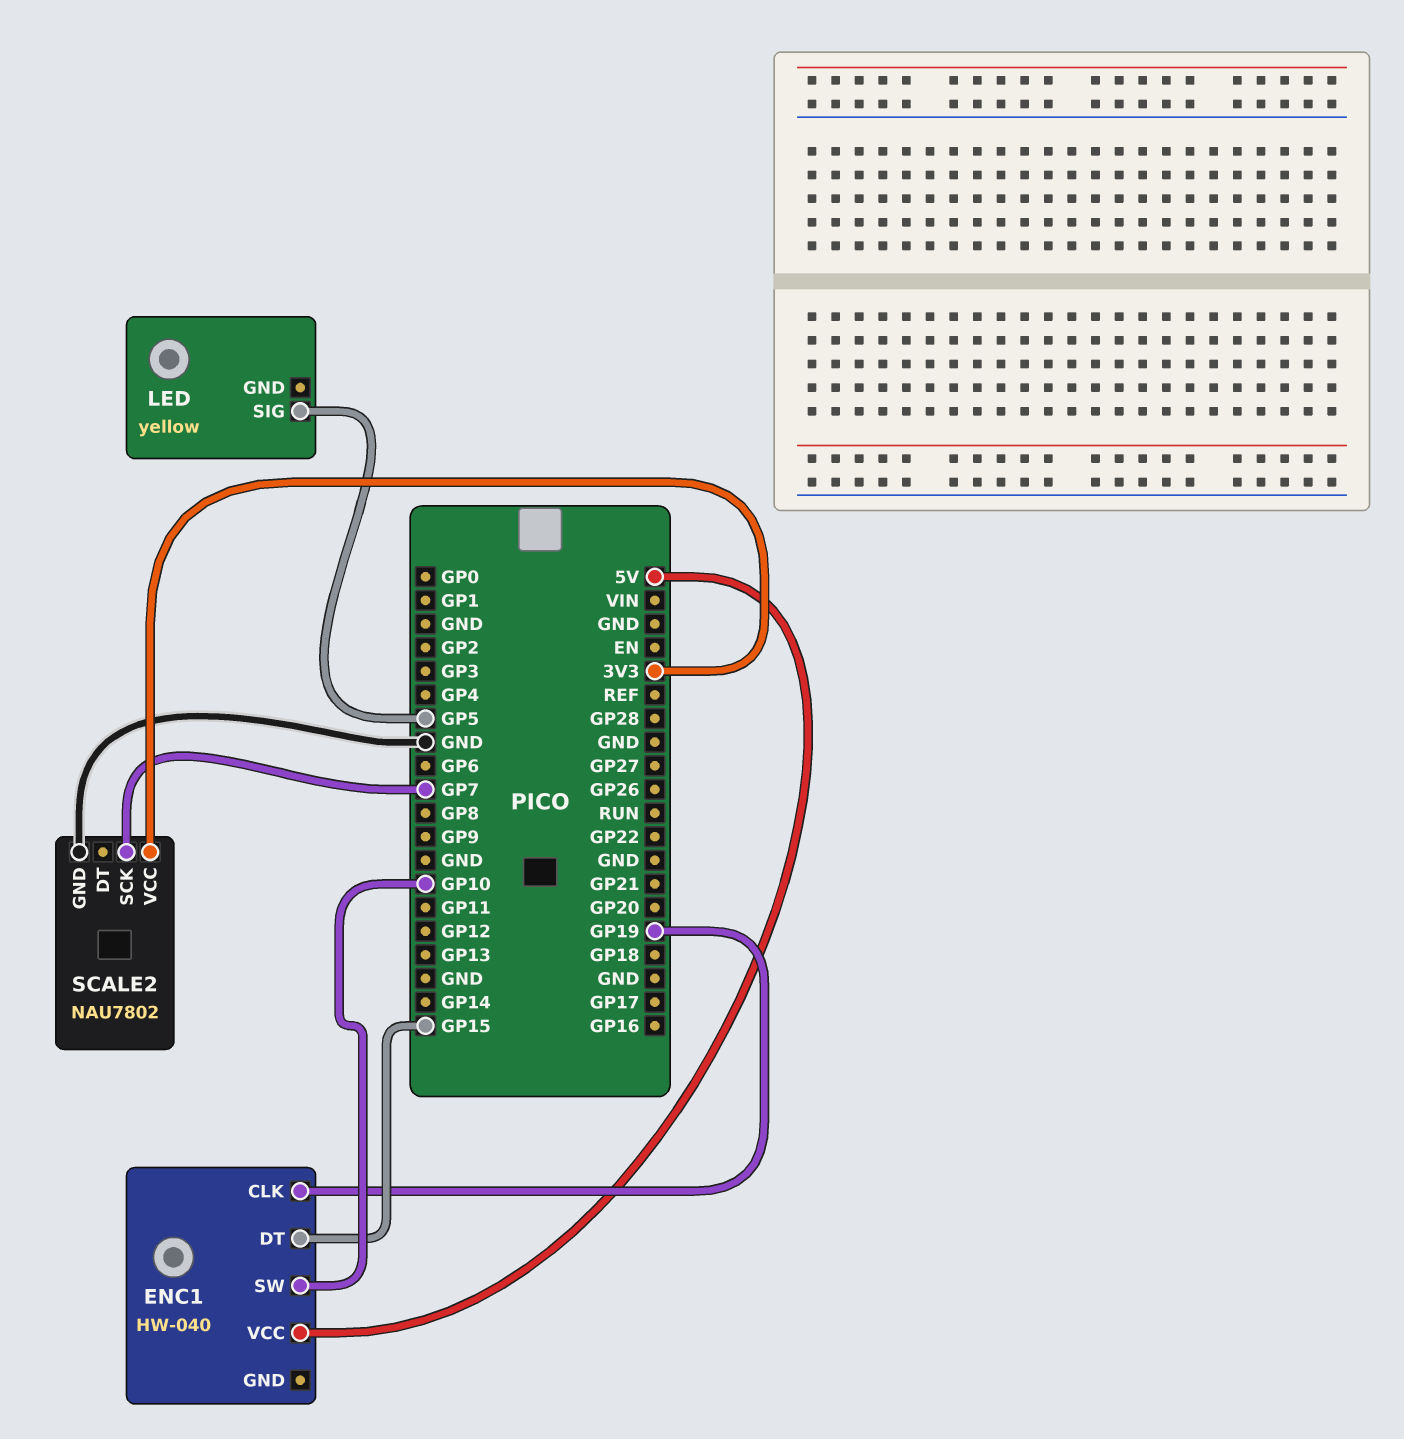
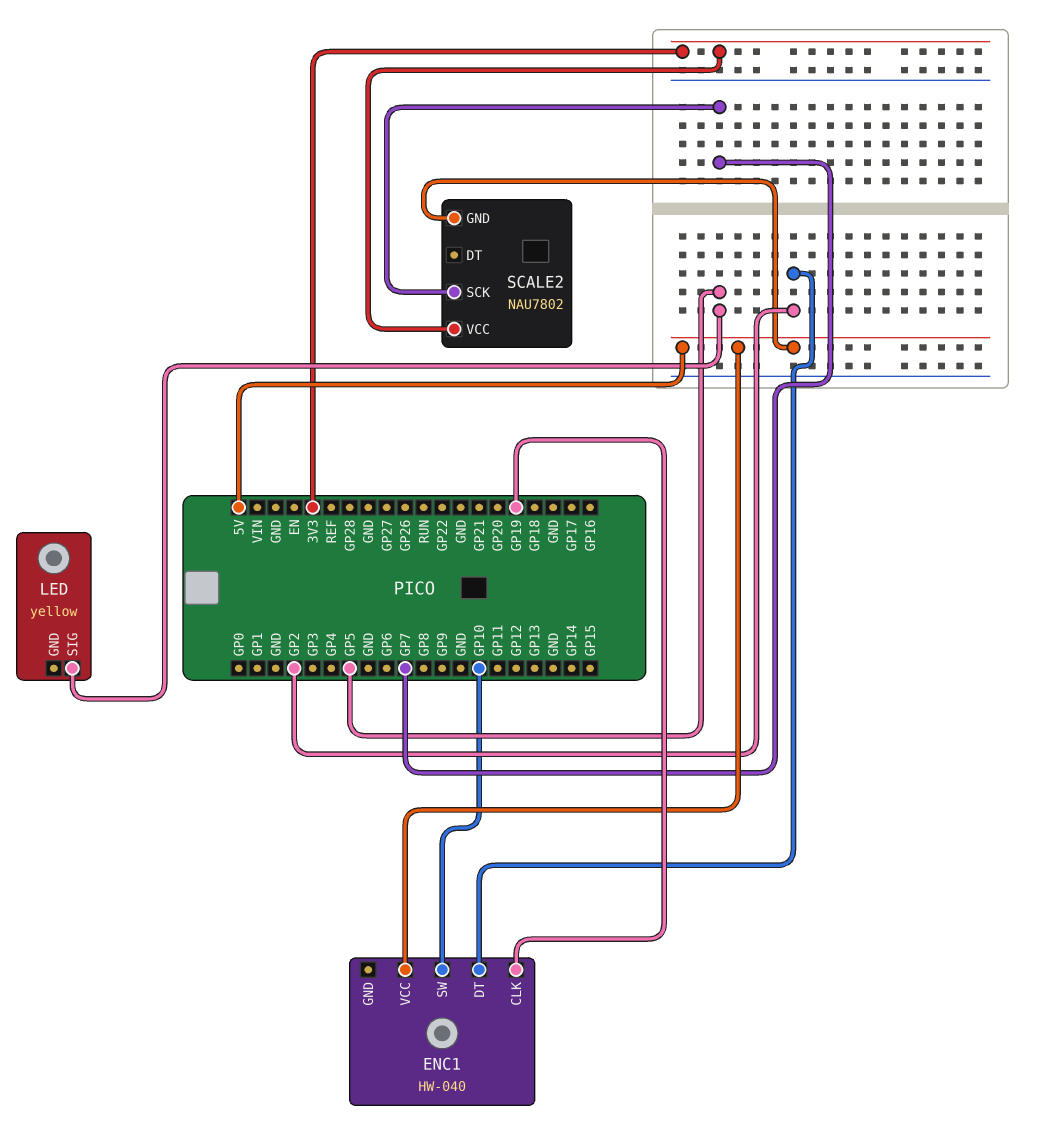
ENC1 pin DT: GP15 -> GP2
SCALE2 pin GND: GND -> 5V

